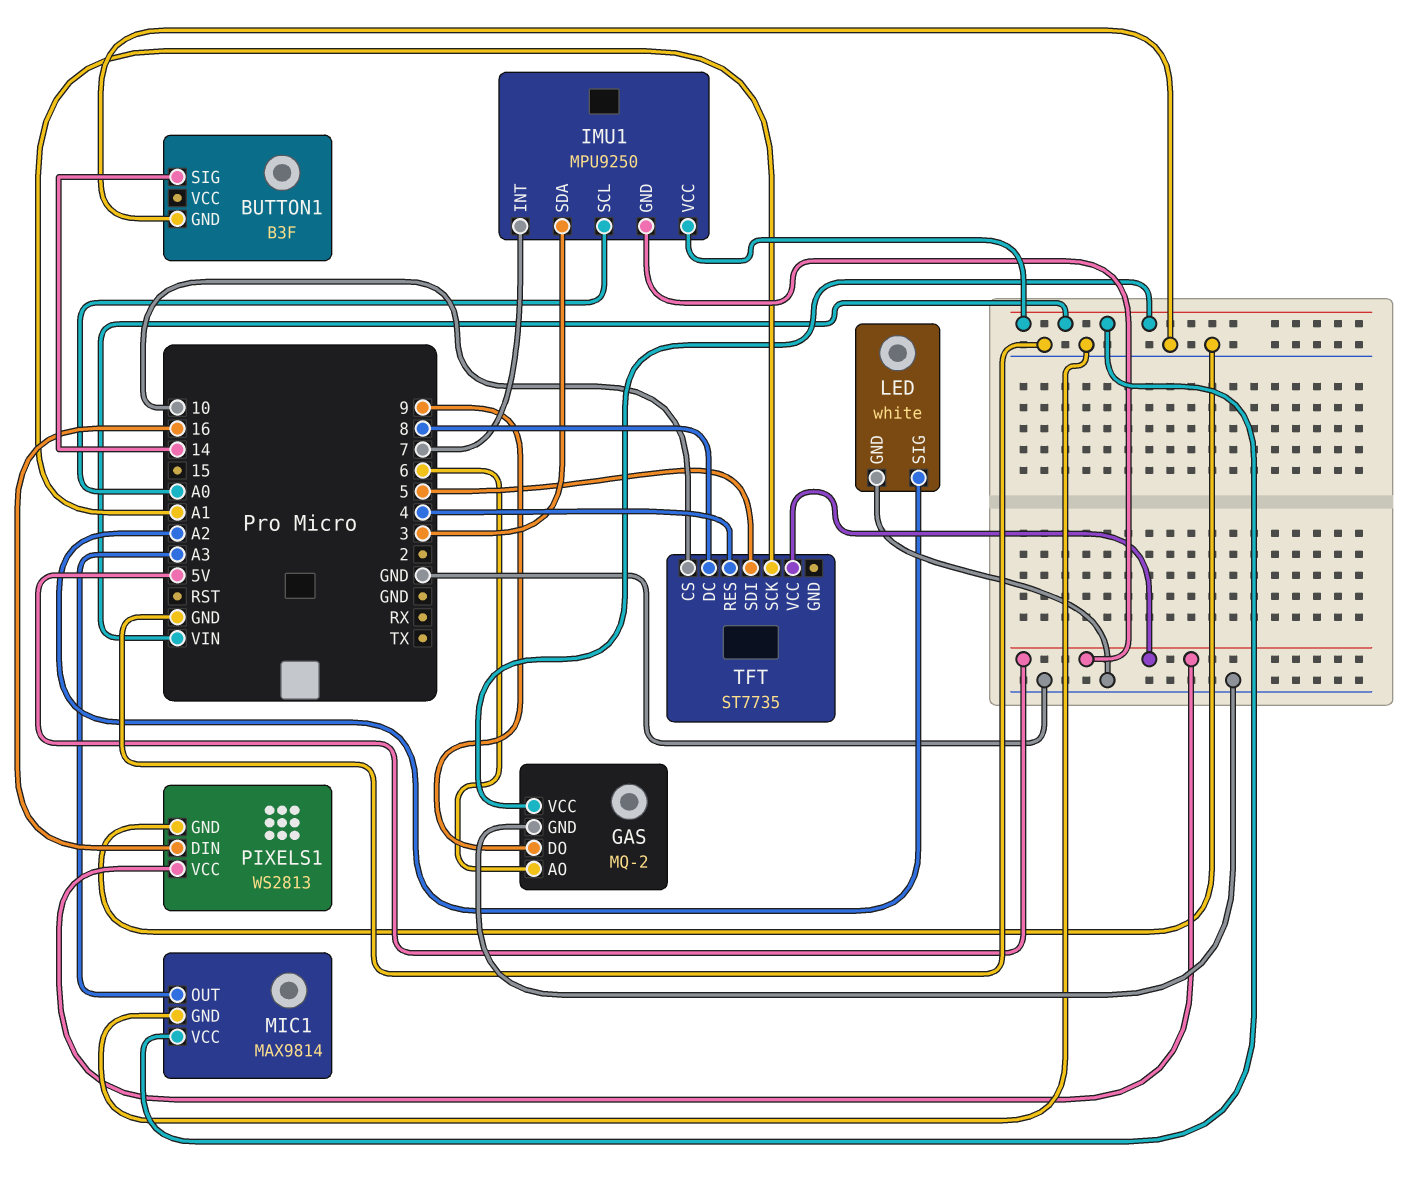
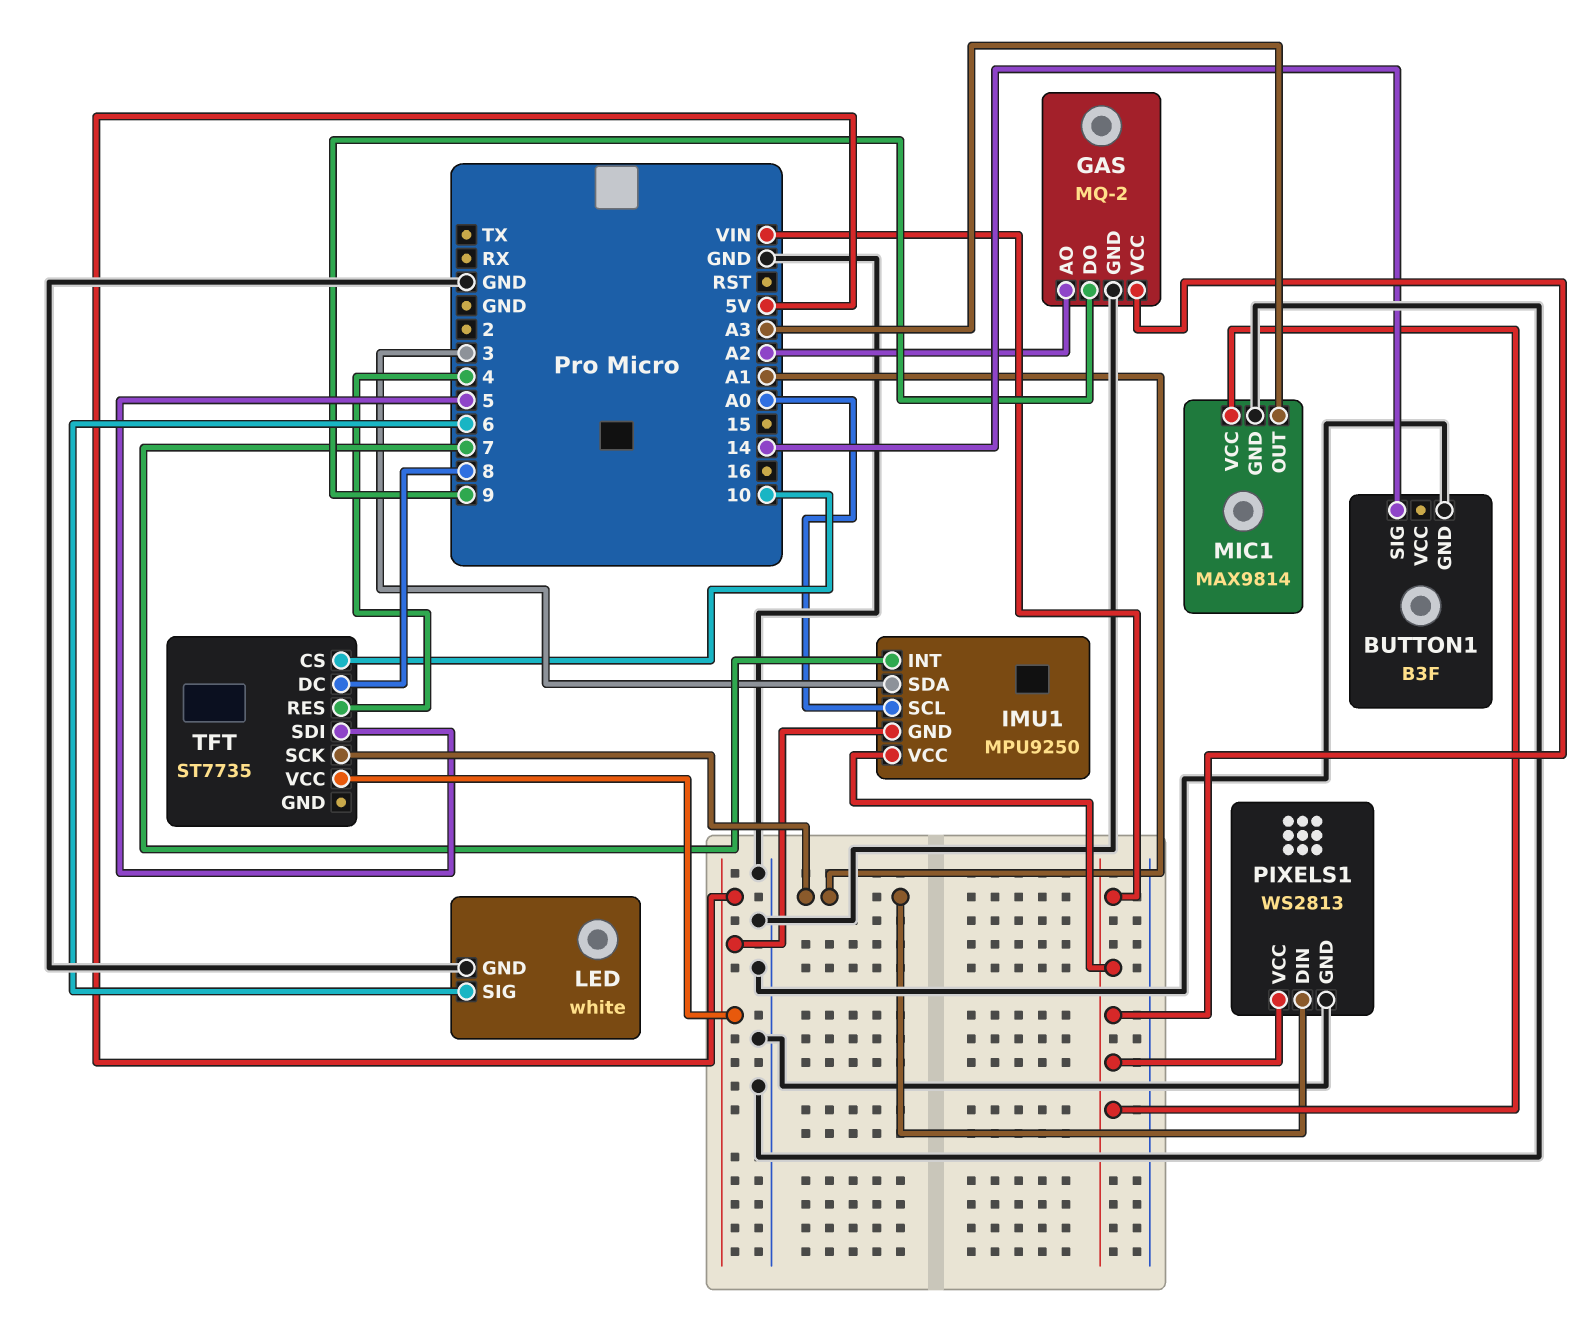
GAS pin AO: 6 -> A2
LED pin SIG: A2 -> 6
PIXELS1 pin DIN: 16 -> A1
PIXELS1 pin VCC: 5V -> VIN

